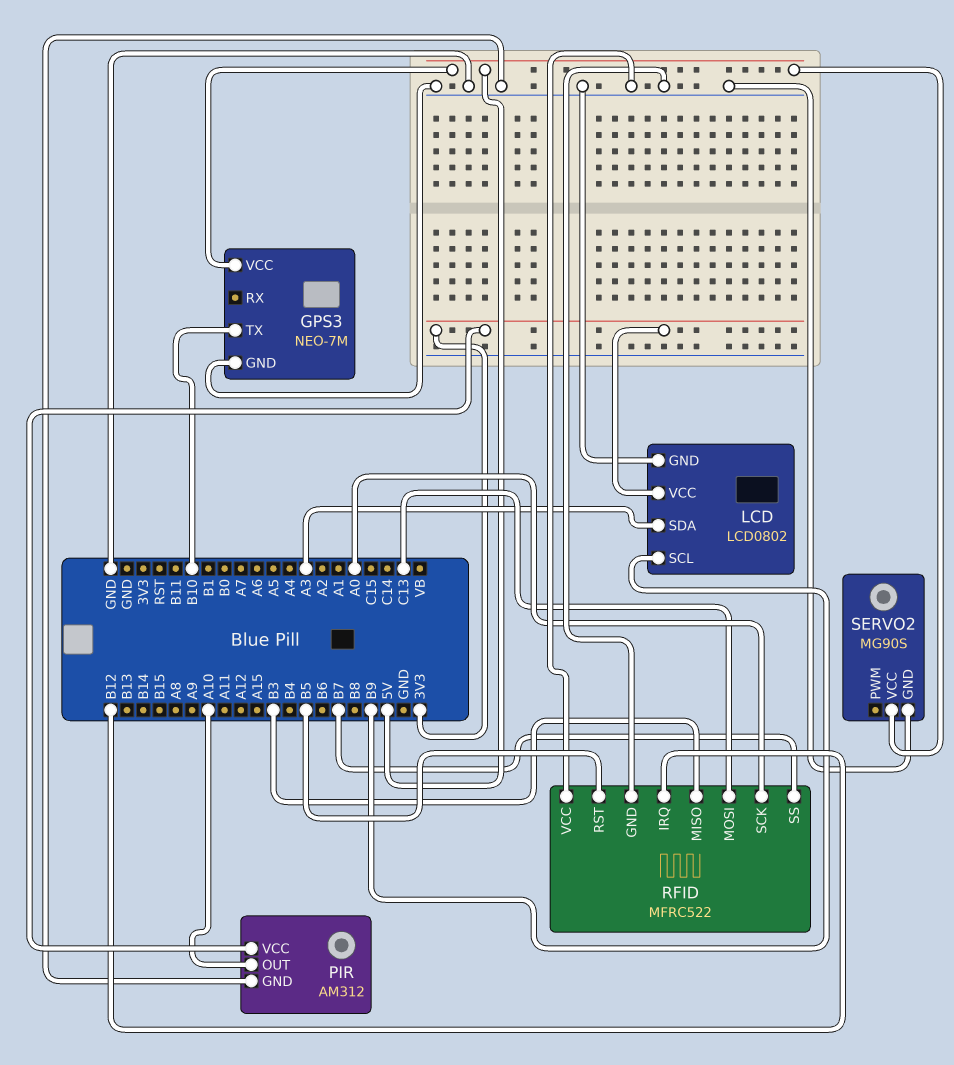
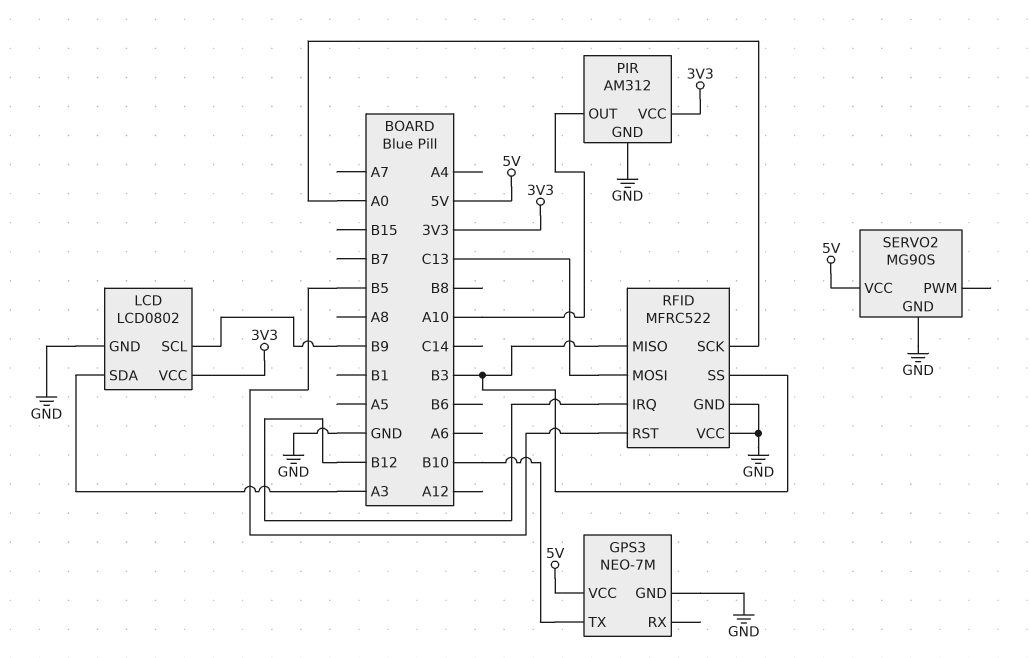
RFID pin SS: B7 -> B3

